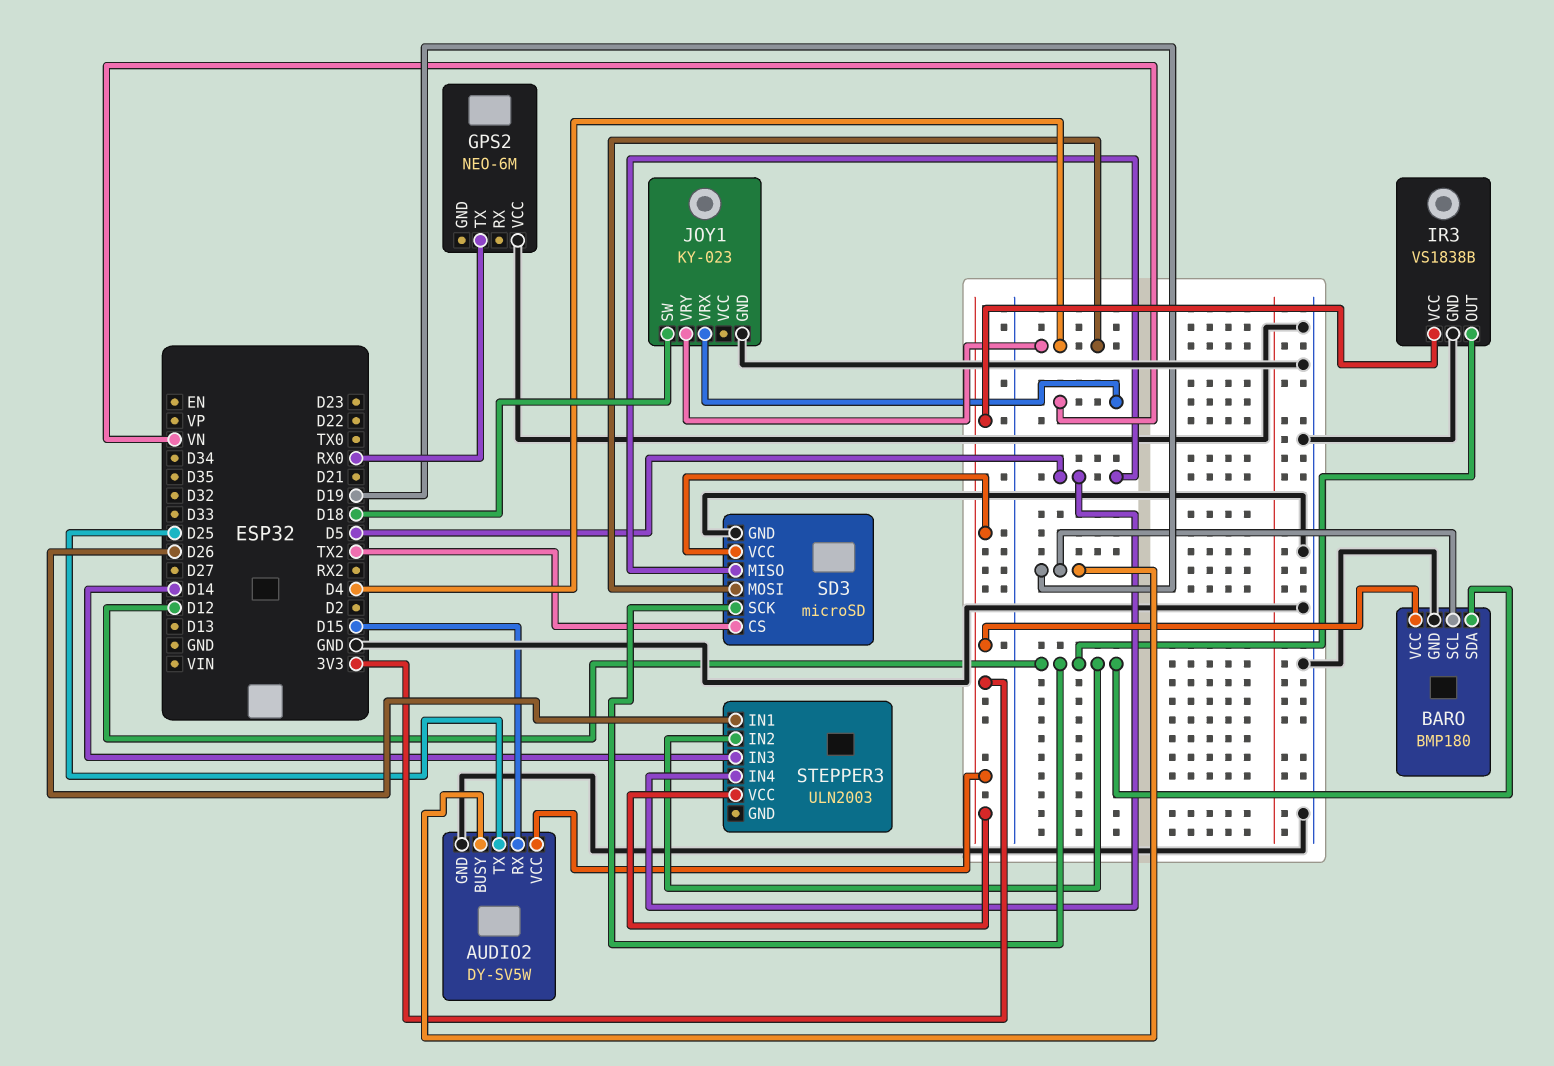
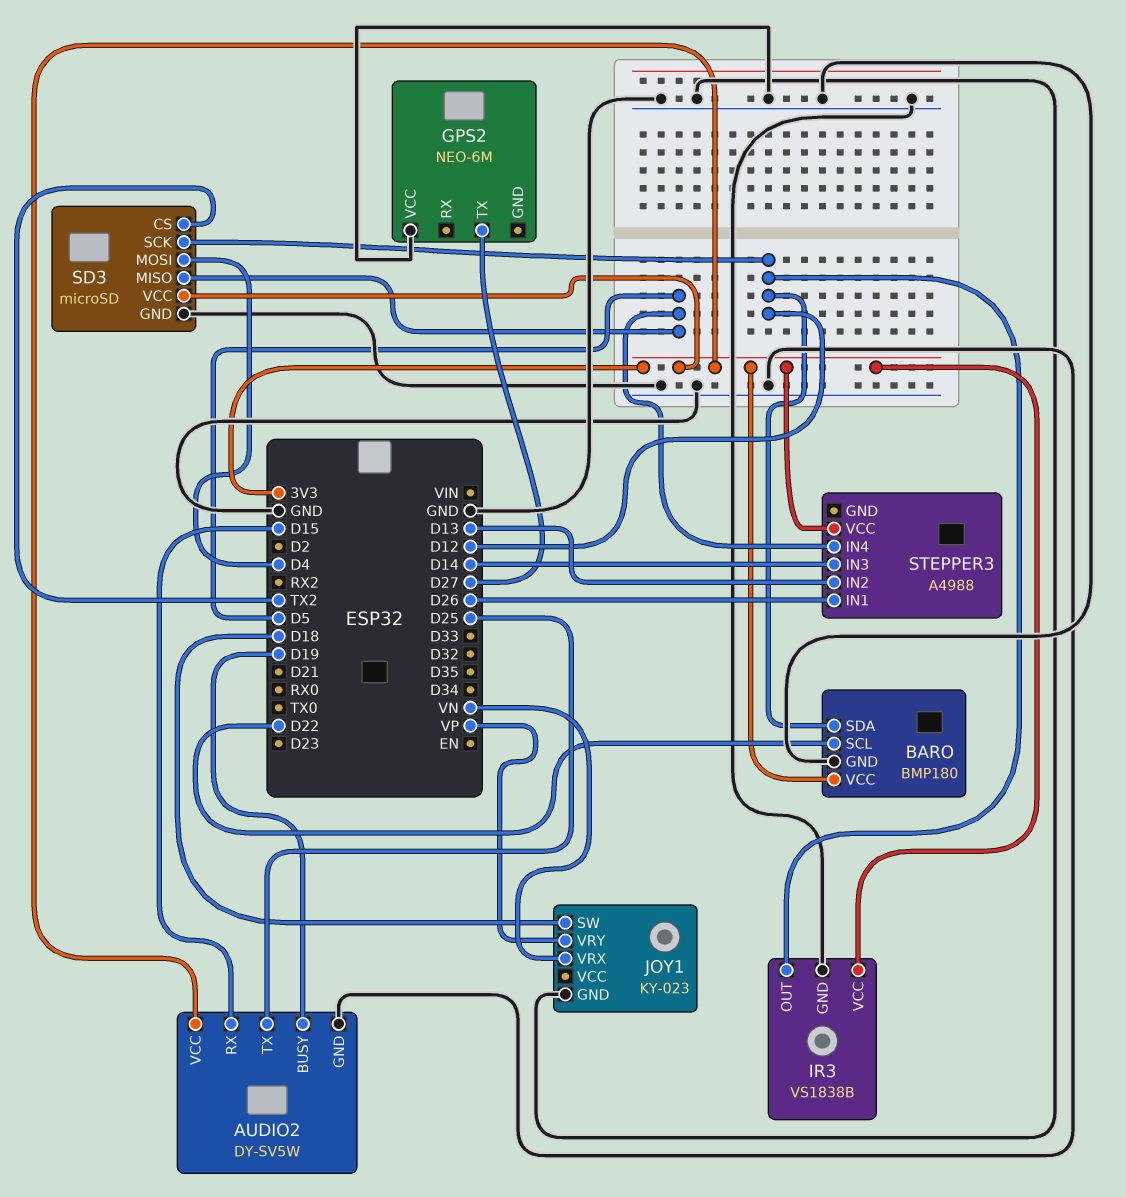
BARO pin SCL: D19 -> D22
GPS2 pin TX: RX0 -> D27
JOY1 pin VRY: D4 -> VP
STEPPER3: ULN2003 -> A4988
STEPPER3 pin IN2: D12 -> D13

